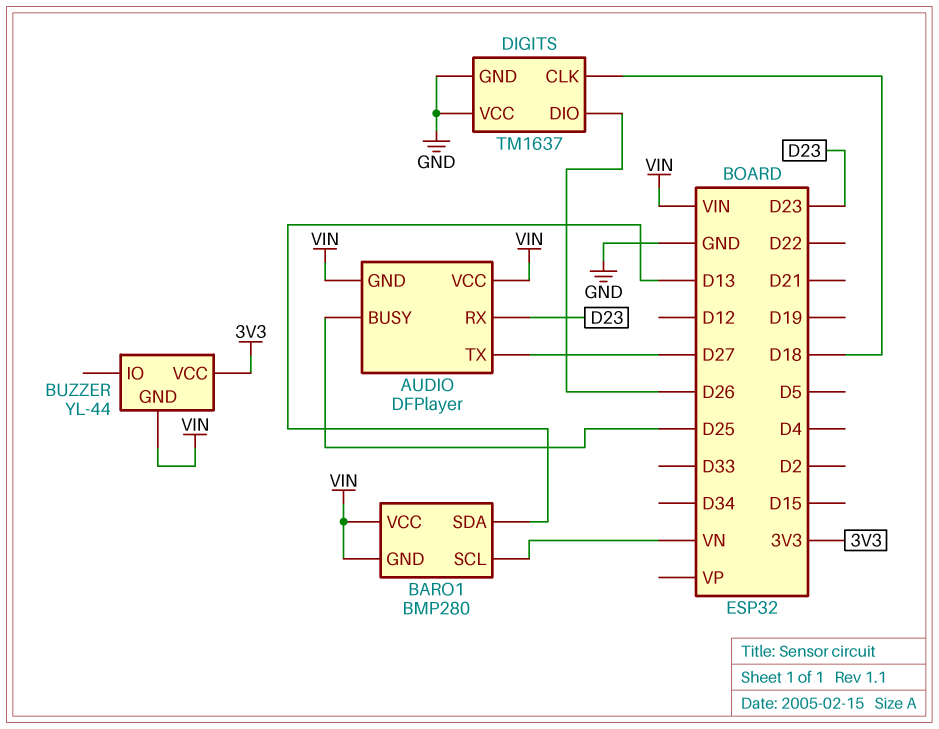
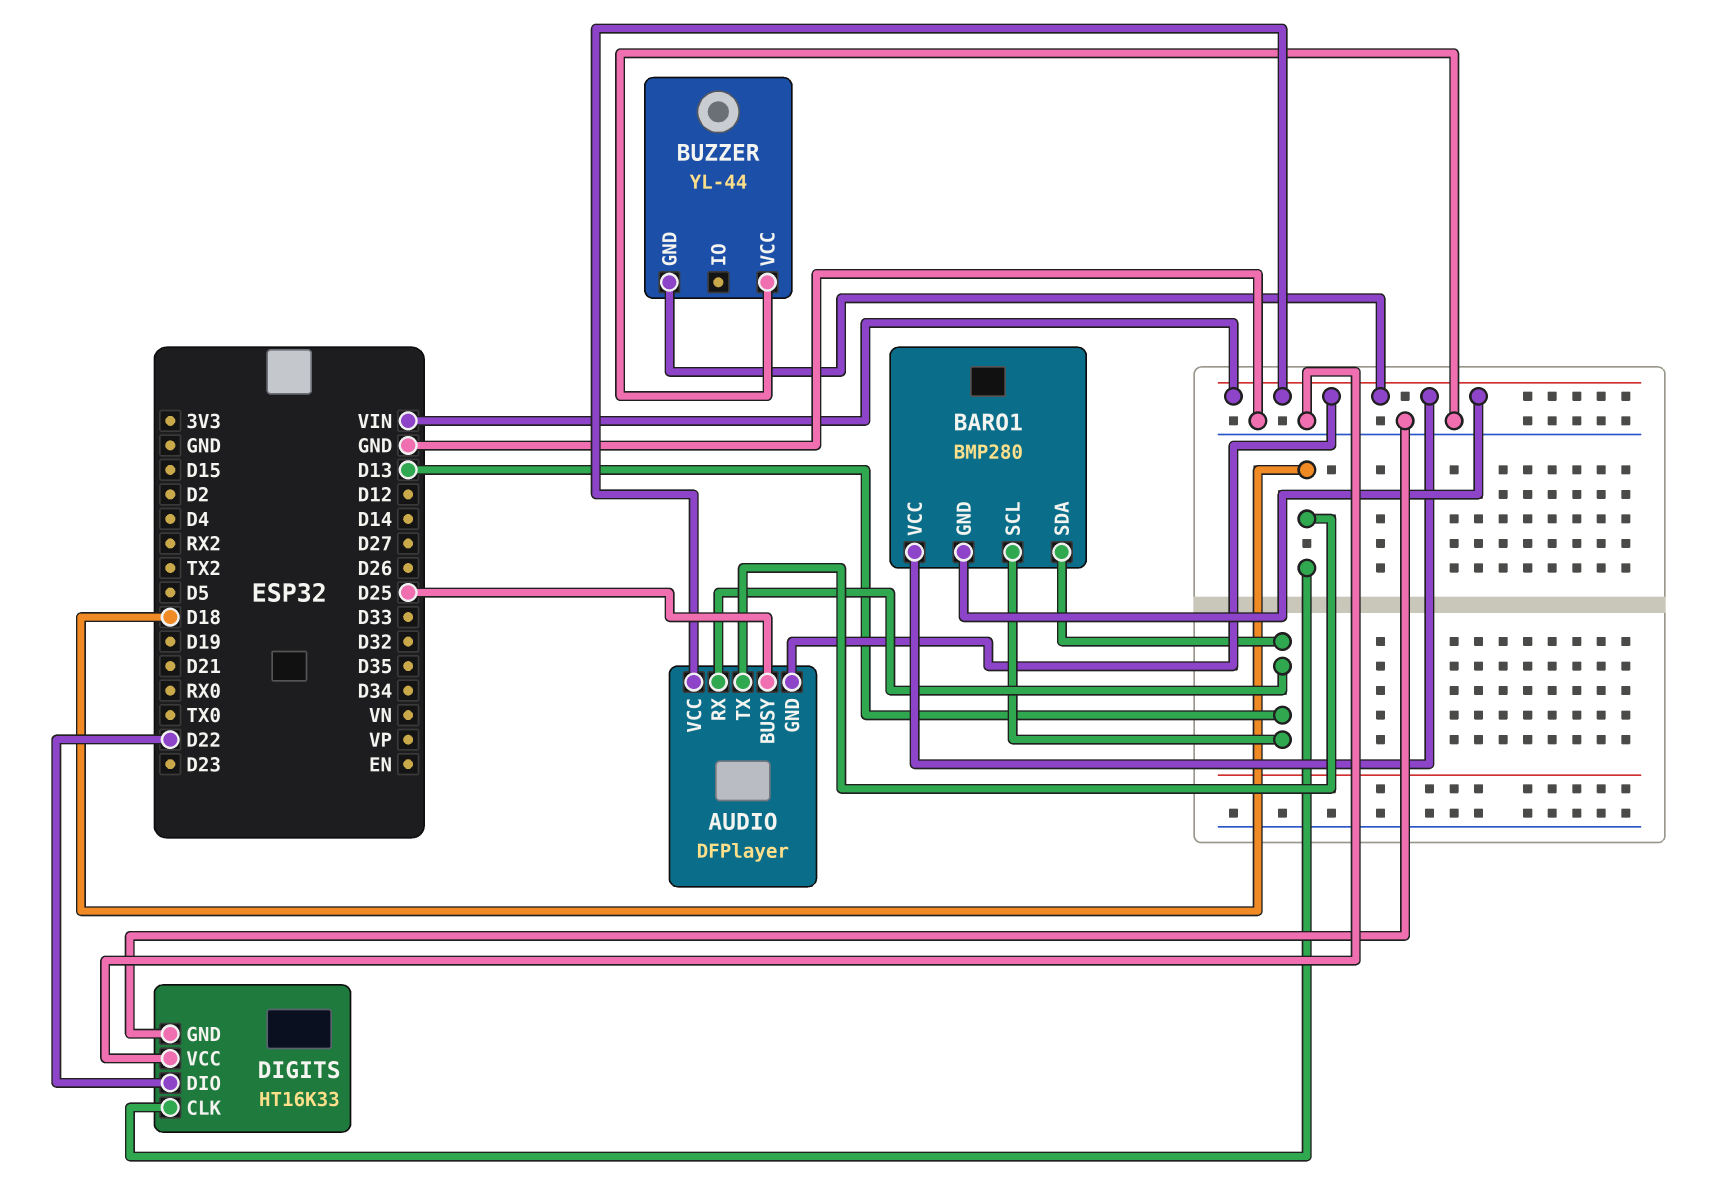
AUDIO pin RX: D23 -> D13
AUDIO pin TX: D27 -> D18
BARO1 pin SCL: VN -> D13
BUZZER pin VCC: 3V3 -> GND
DIGITS: TM1637 -> HT16K33
DIGITS pin DIO: D26 -> D22

